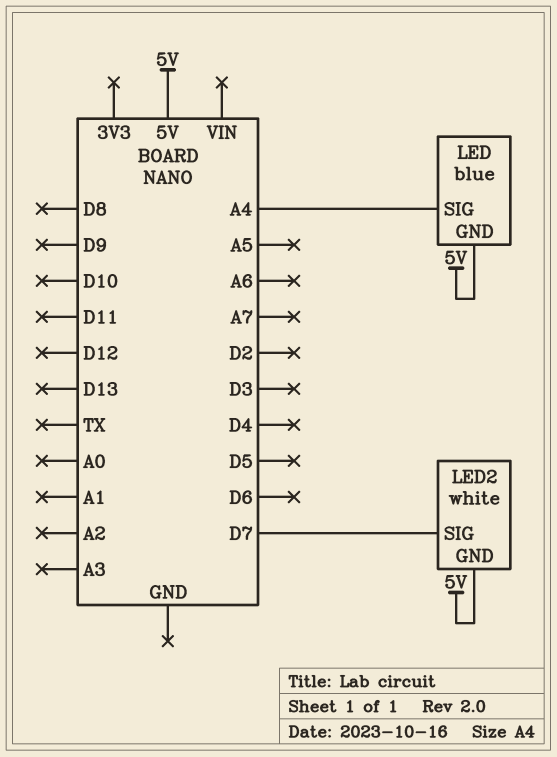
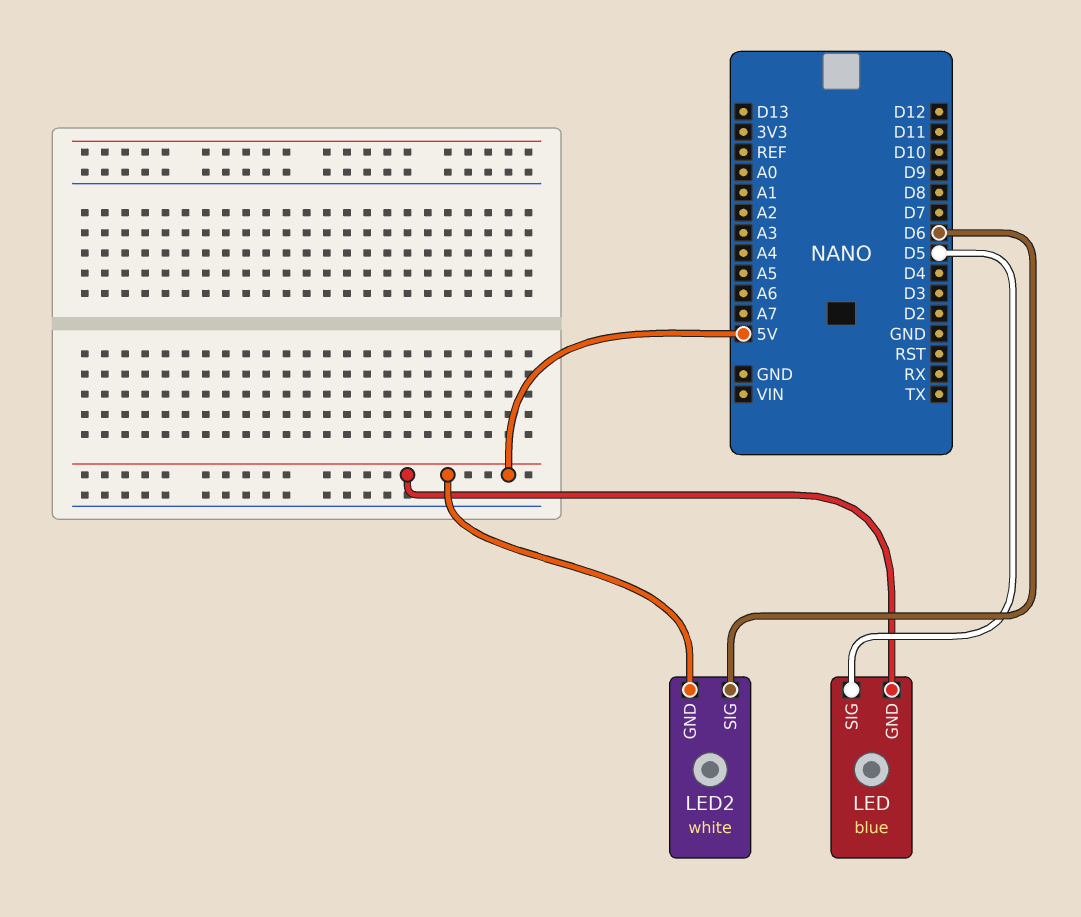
LED pin SIG: A4 -> D5
LED2 pin SIG: D7 -> D6

